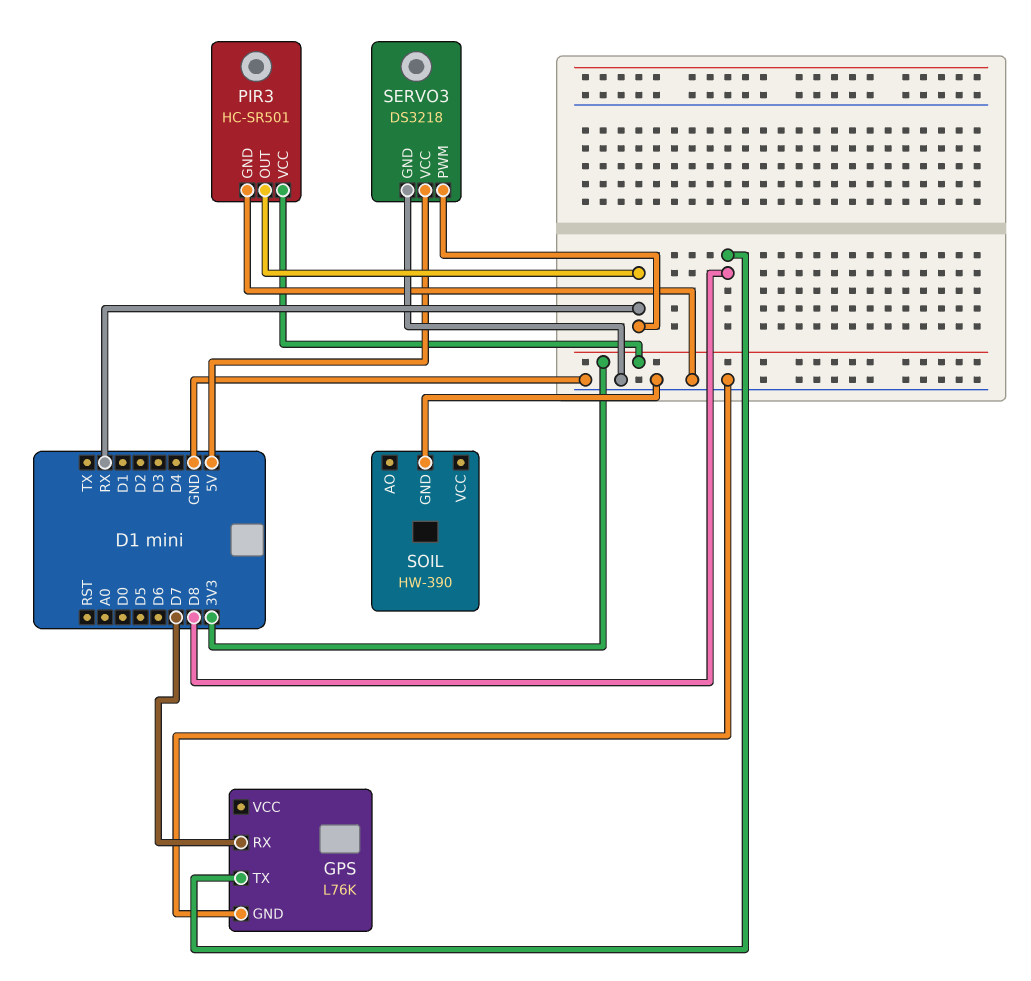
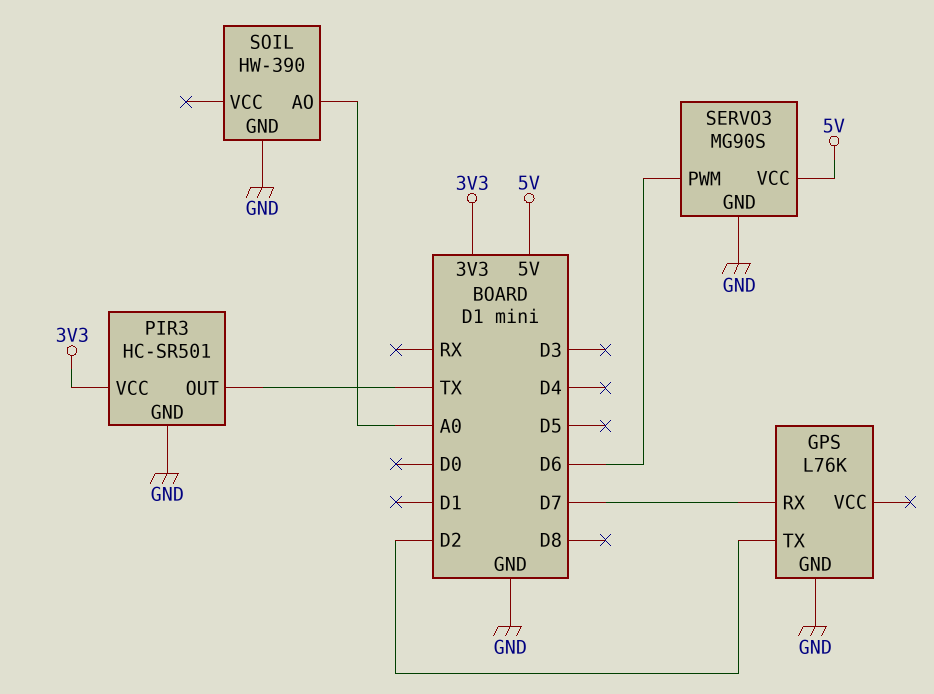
GPS pin TX: D8 -> D2
PIR3 pin OUT: RX -> TX
SERVO3: DS3218 -> MG90S
SERVO3 pin PWM: RX -> D6
SOIL pin AO: none -> A0

